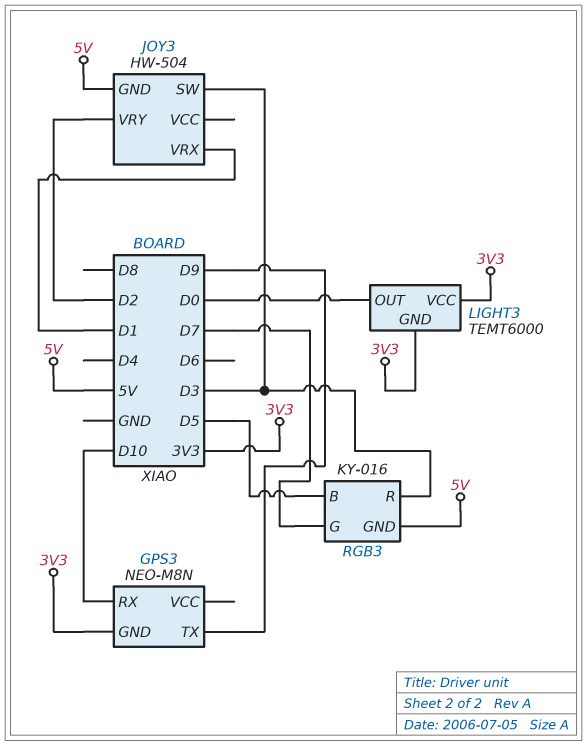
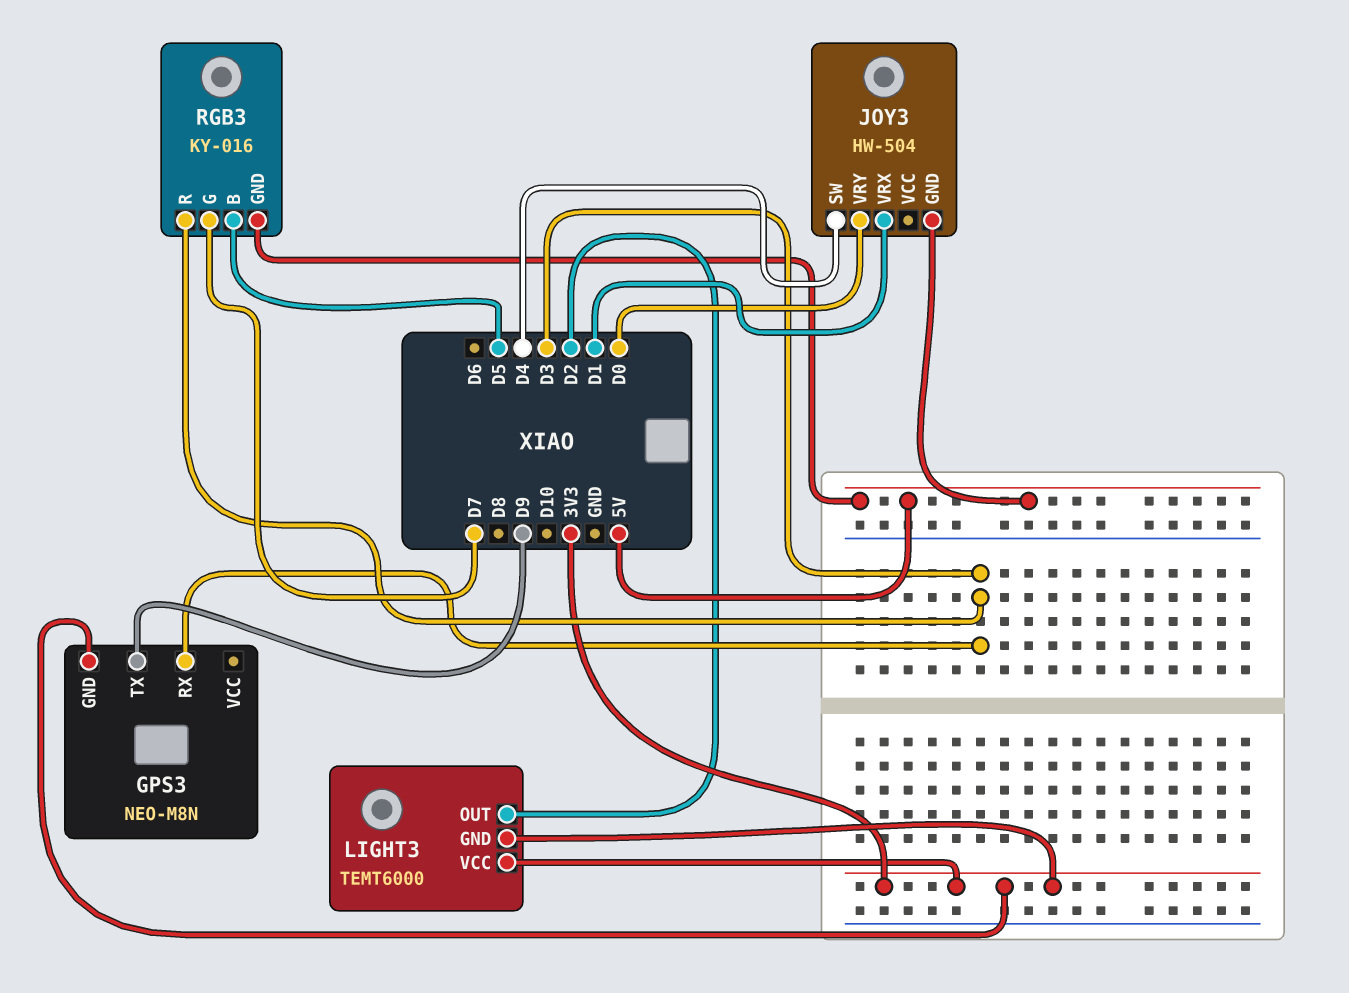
GPS3 pin RX: D10 -> D3
JOY3 pin SW: D3 -> D4
JOY3 pin VRY: D2 -> D0
LIGHT3 pin OUT: D0 -> D2

